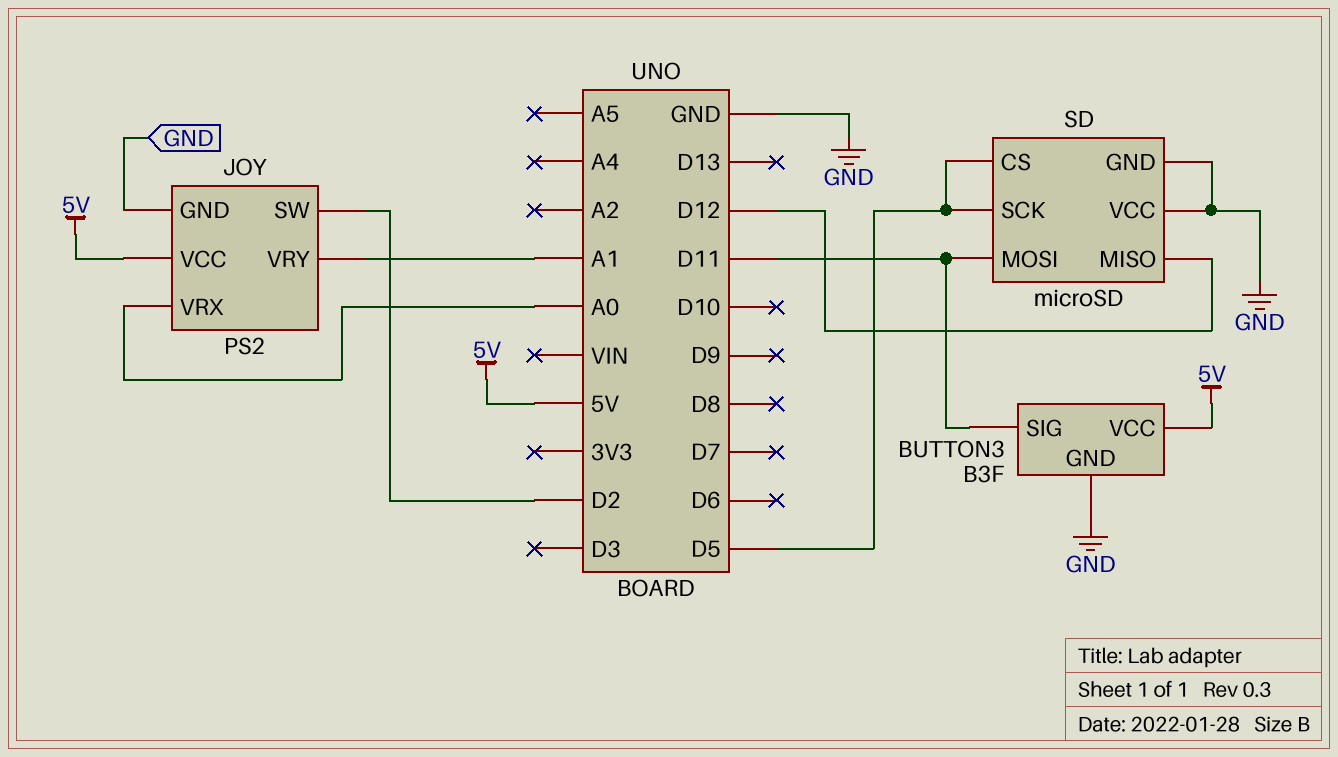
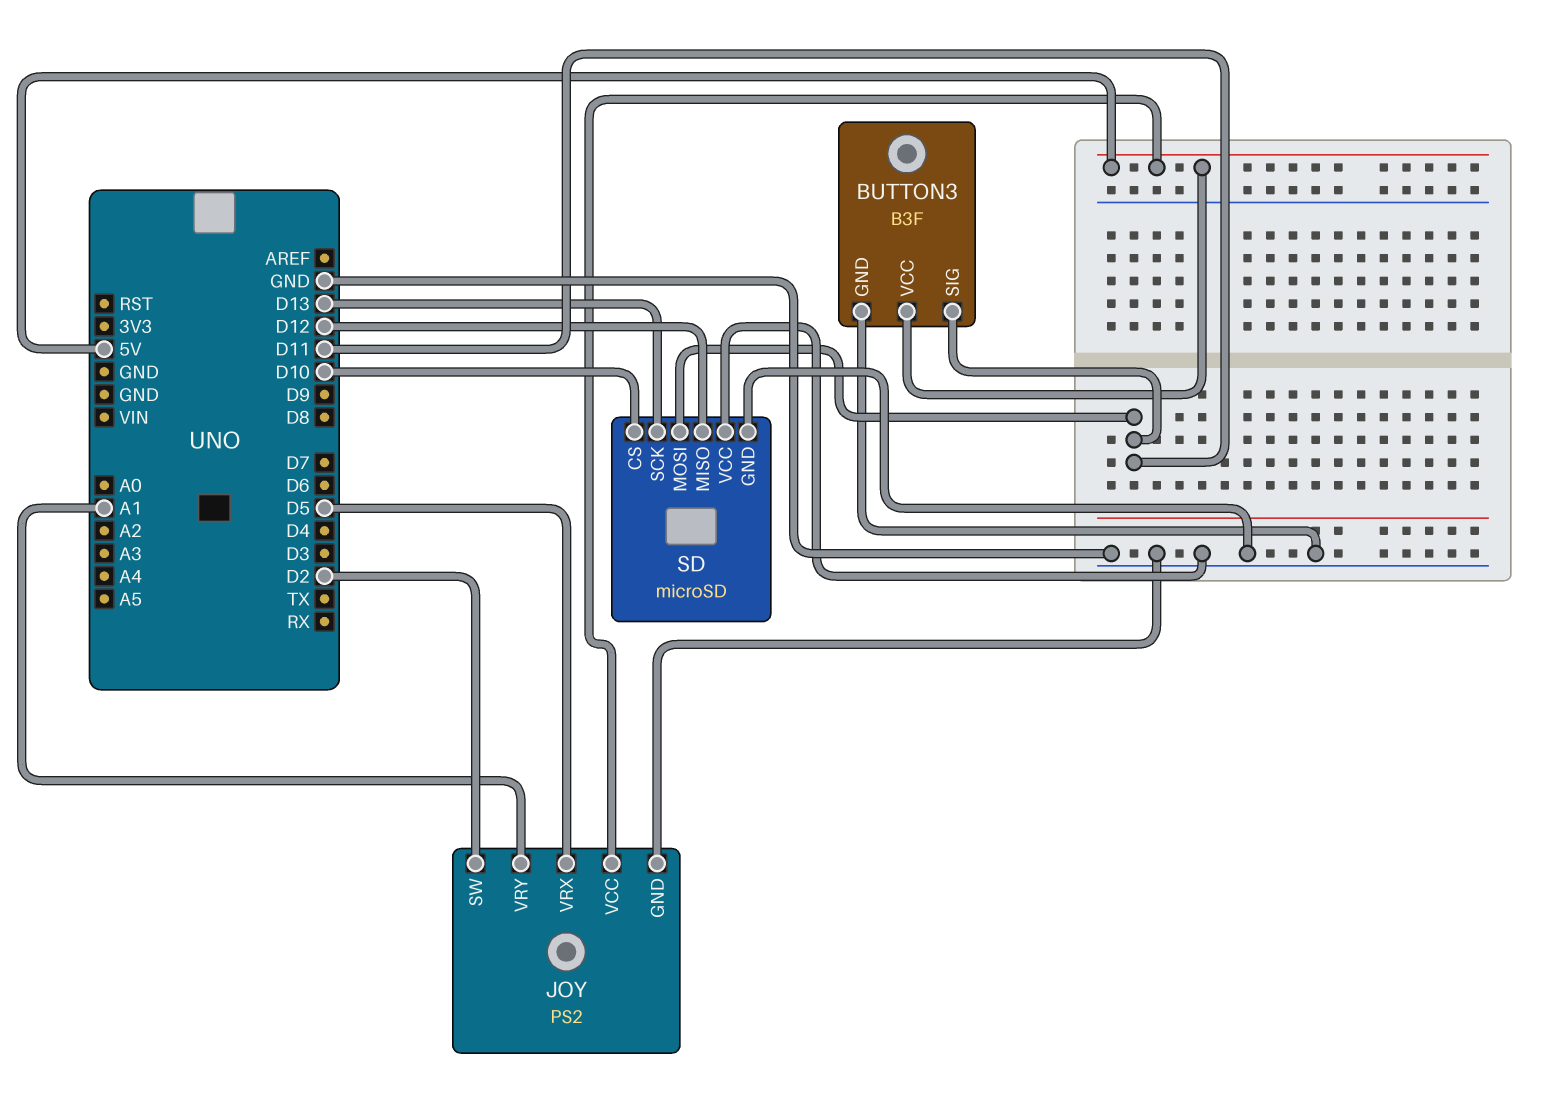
JOY pin VRX: A0 -> D5
SD pin CS: D5 -> D10
SD pin SCK: D5 -> D13

